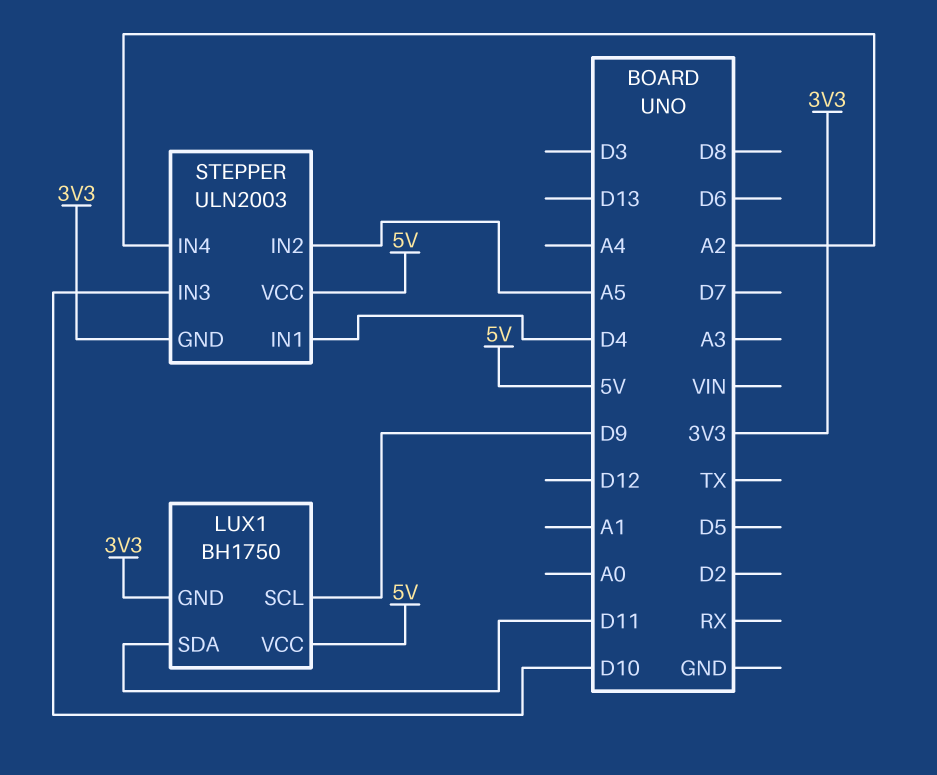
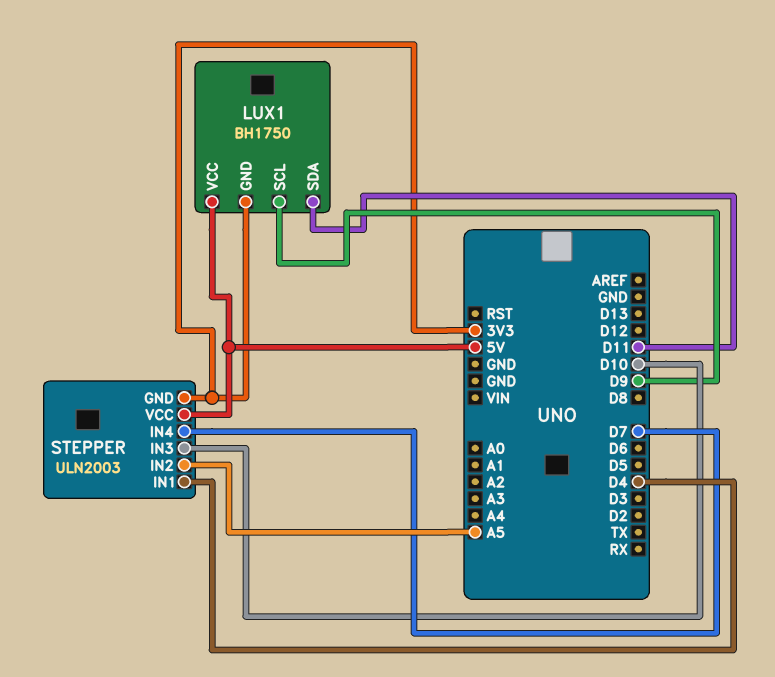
STEPPER pin IN4: A2 -> D7

